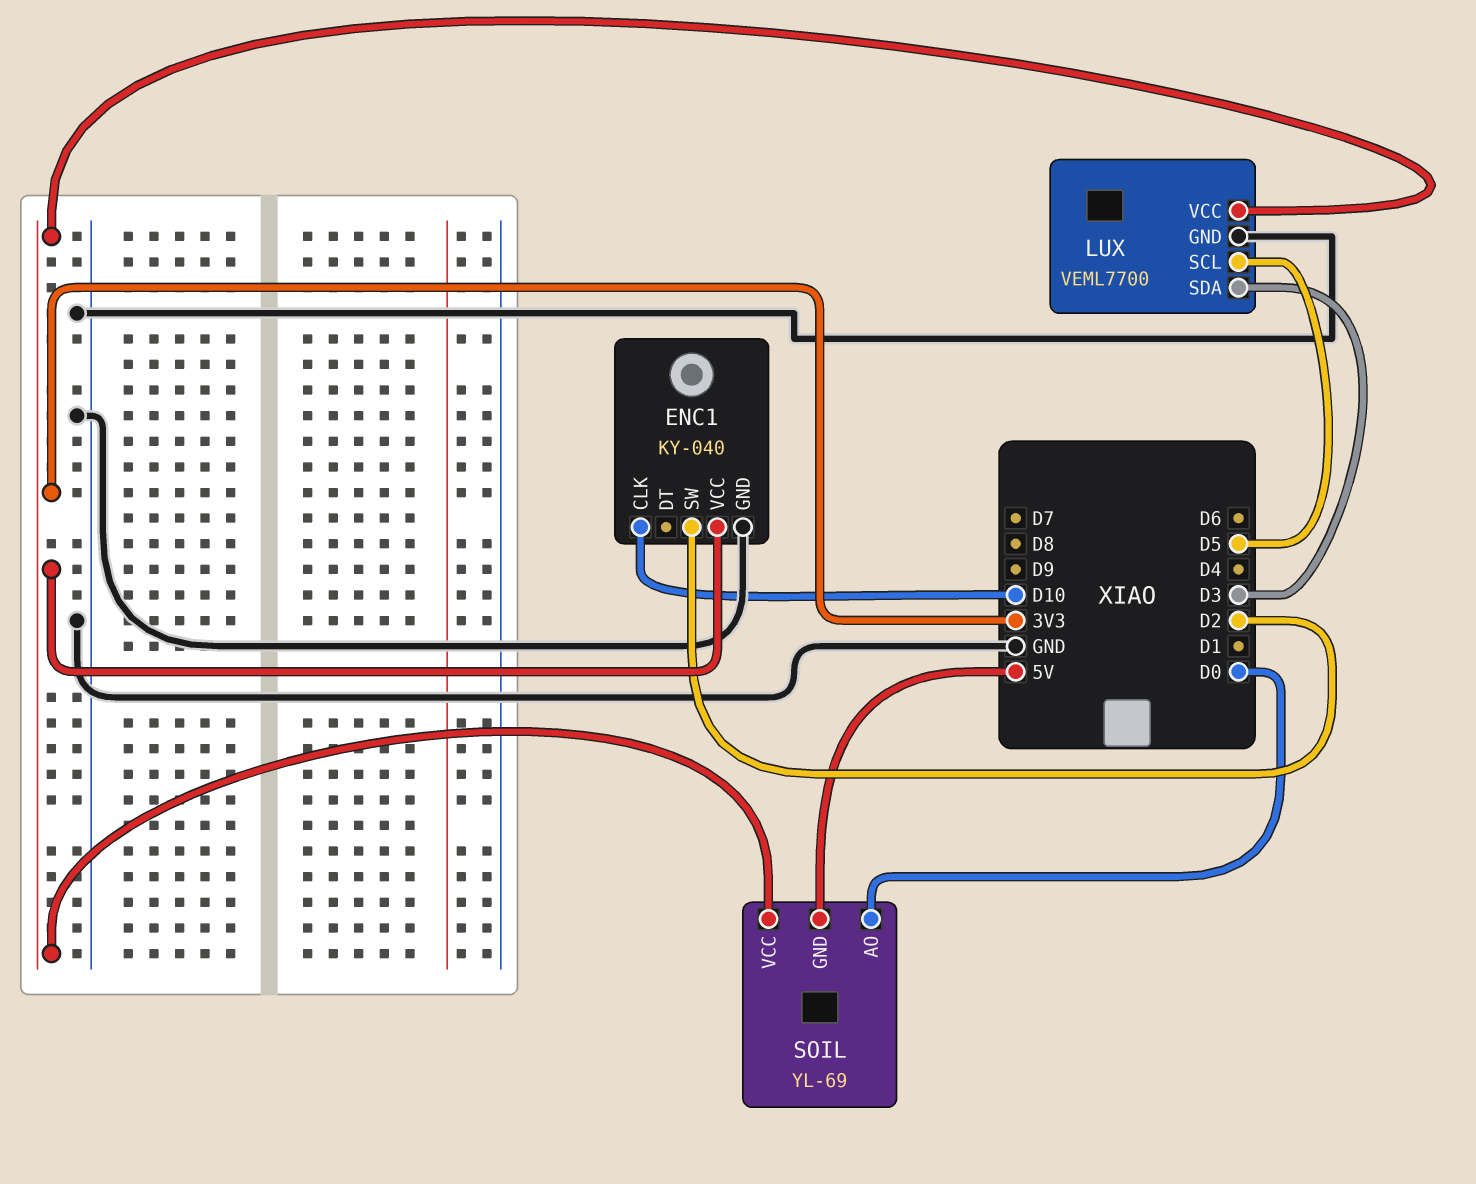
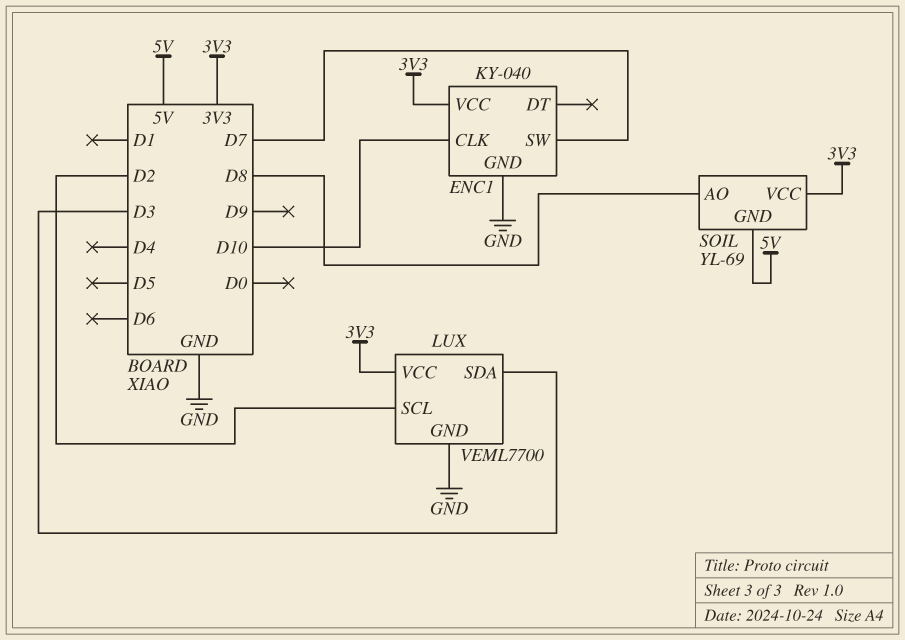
ENC1 pin SW: D2 -> D7
LUX pin SCL: D5 -> D2
SOIL pin AO: D0 -> D8

